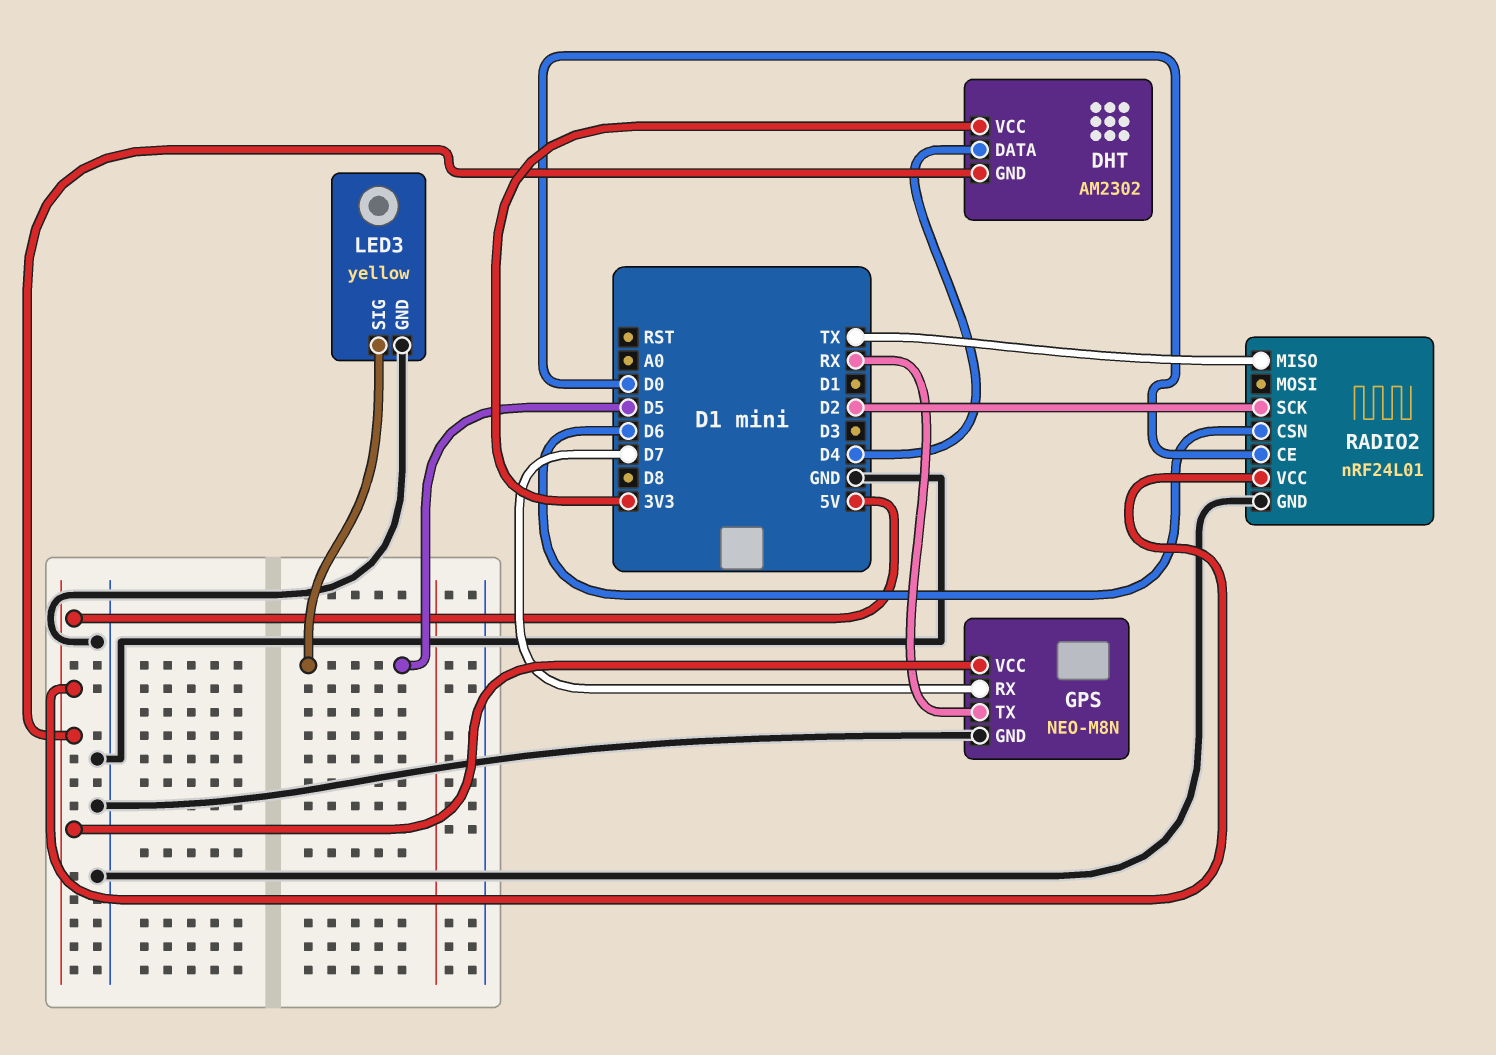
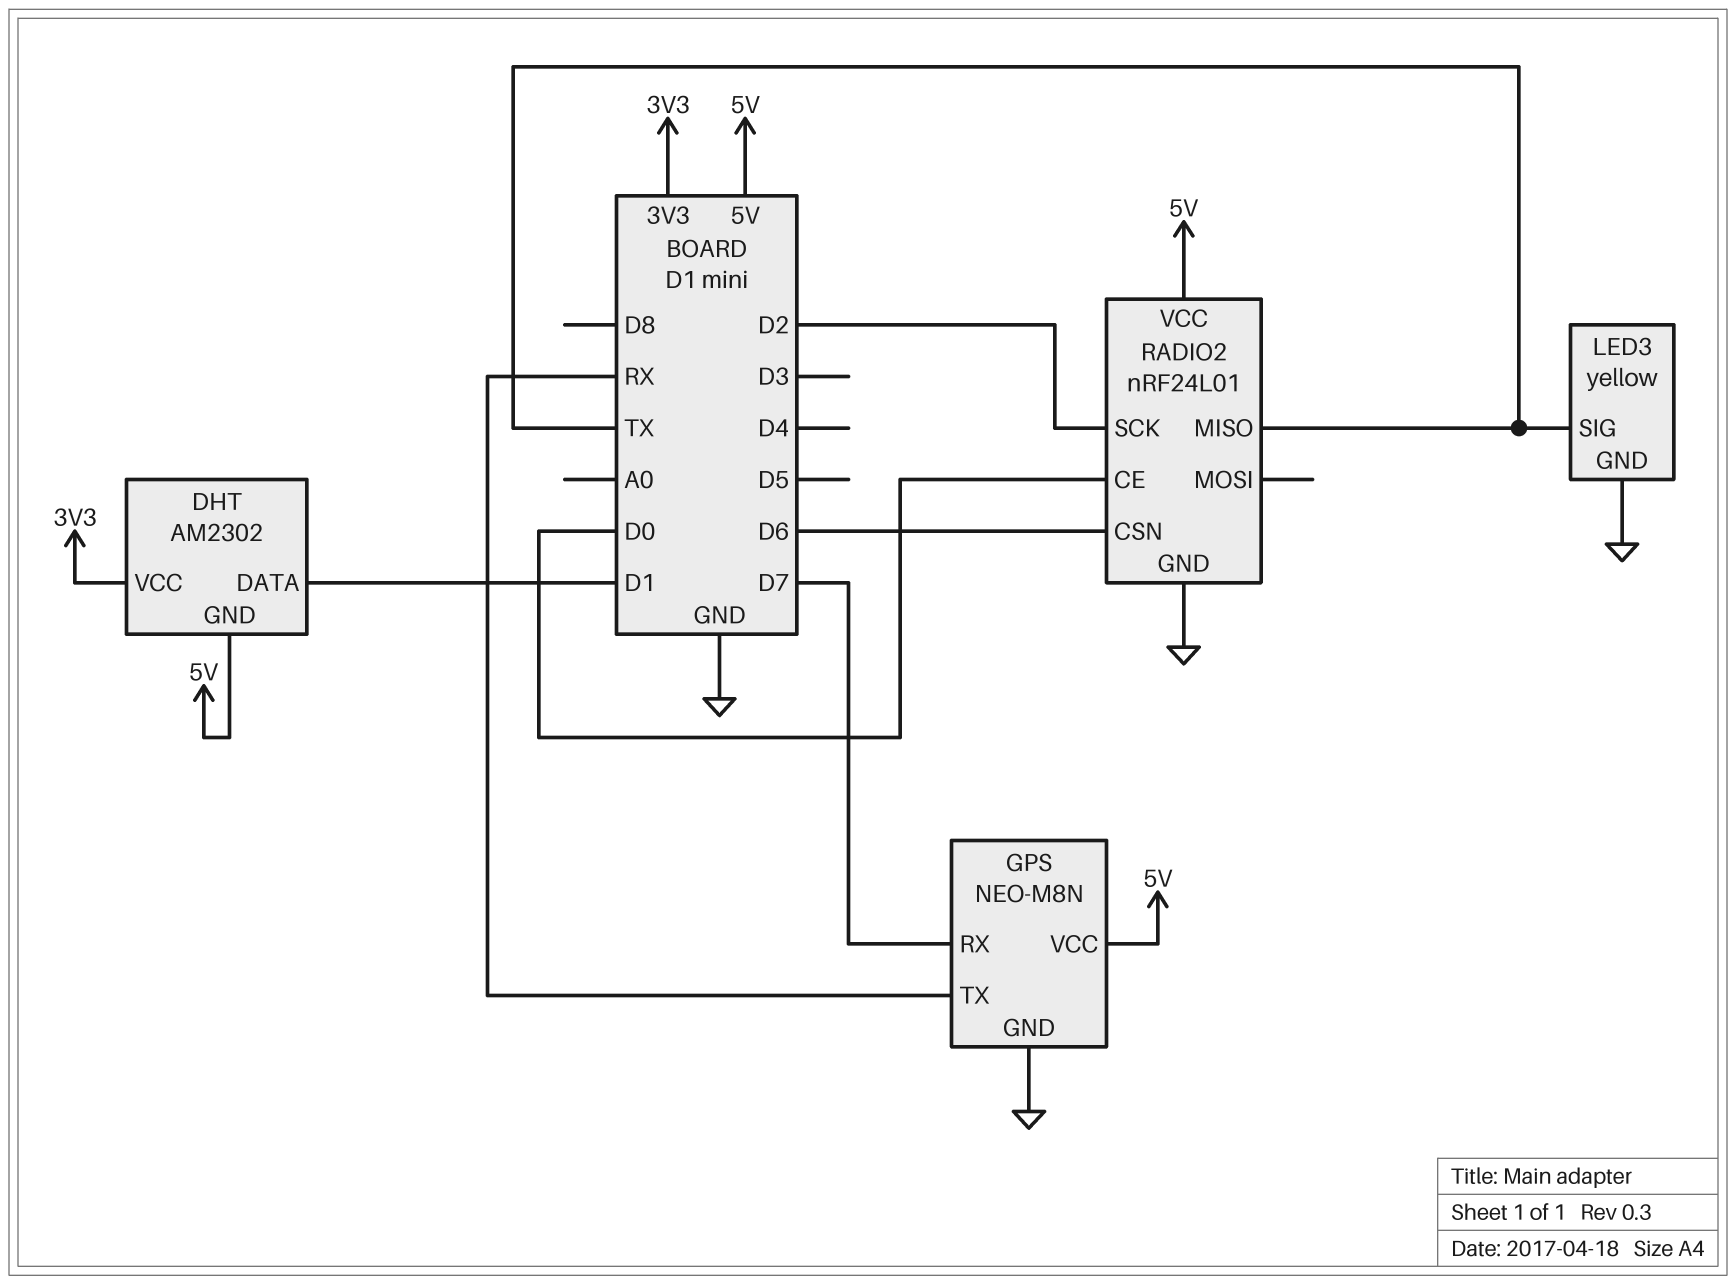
DHT pin DATA: D4 -> D1
LED3 pin SIG: D5 -> TX

